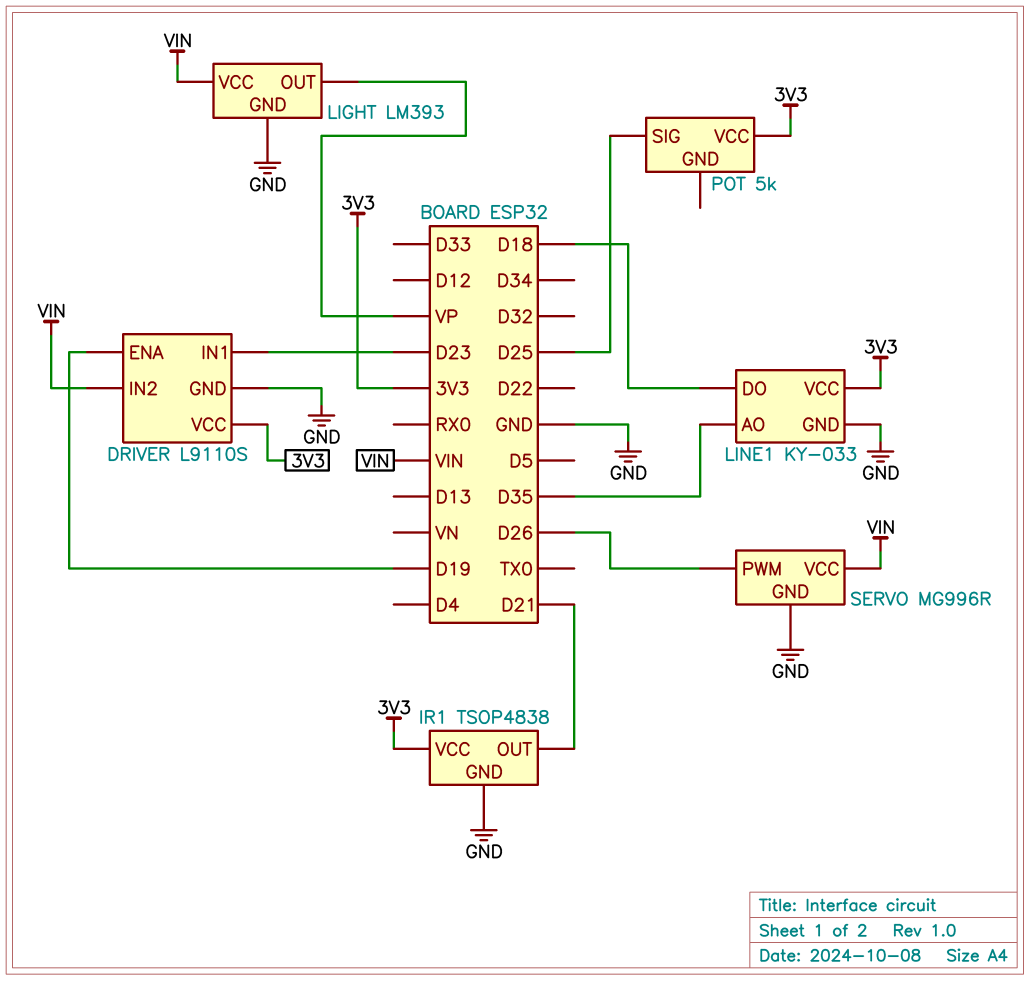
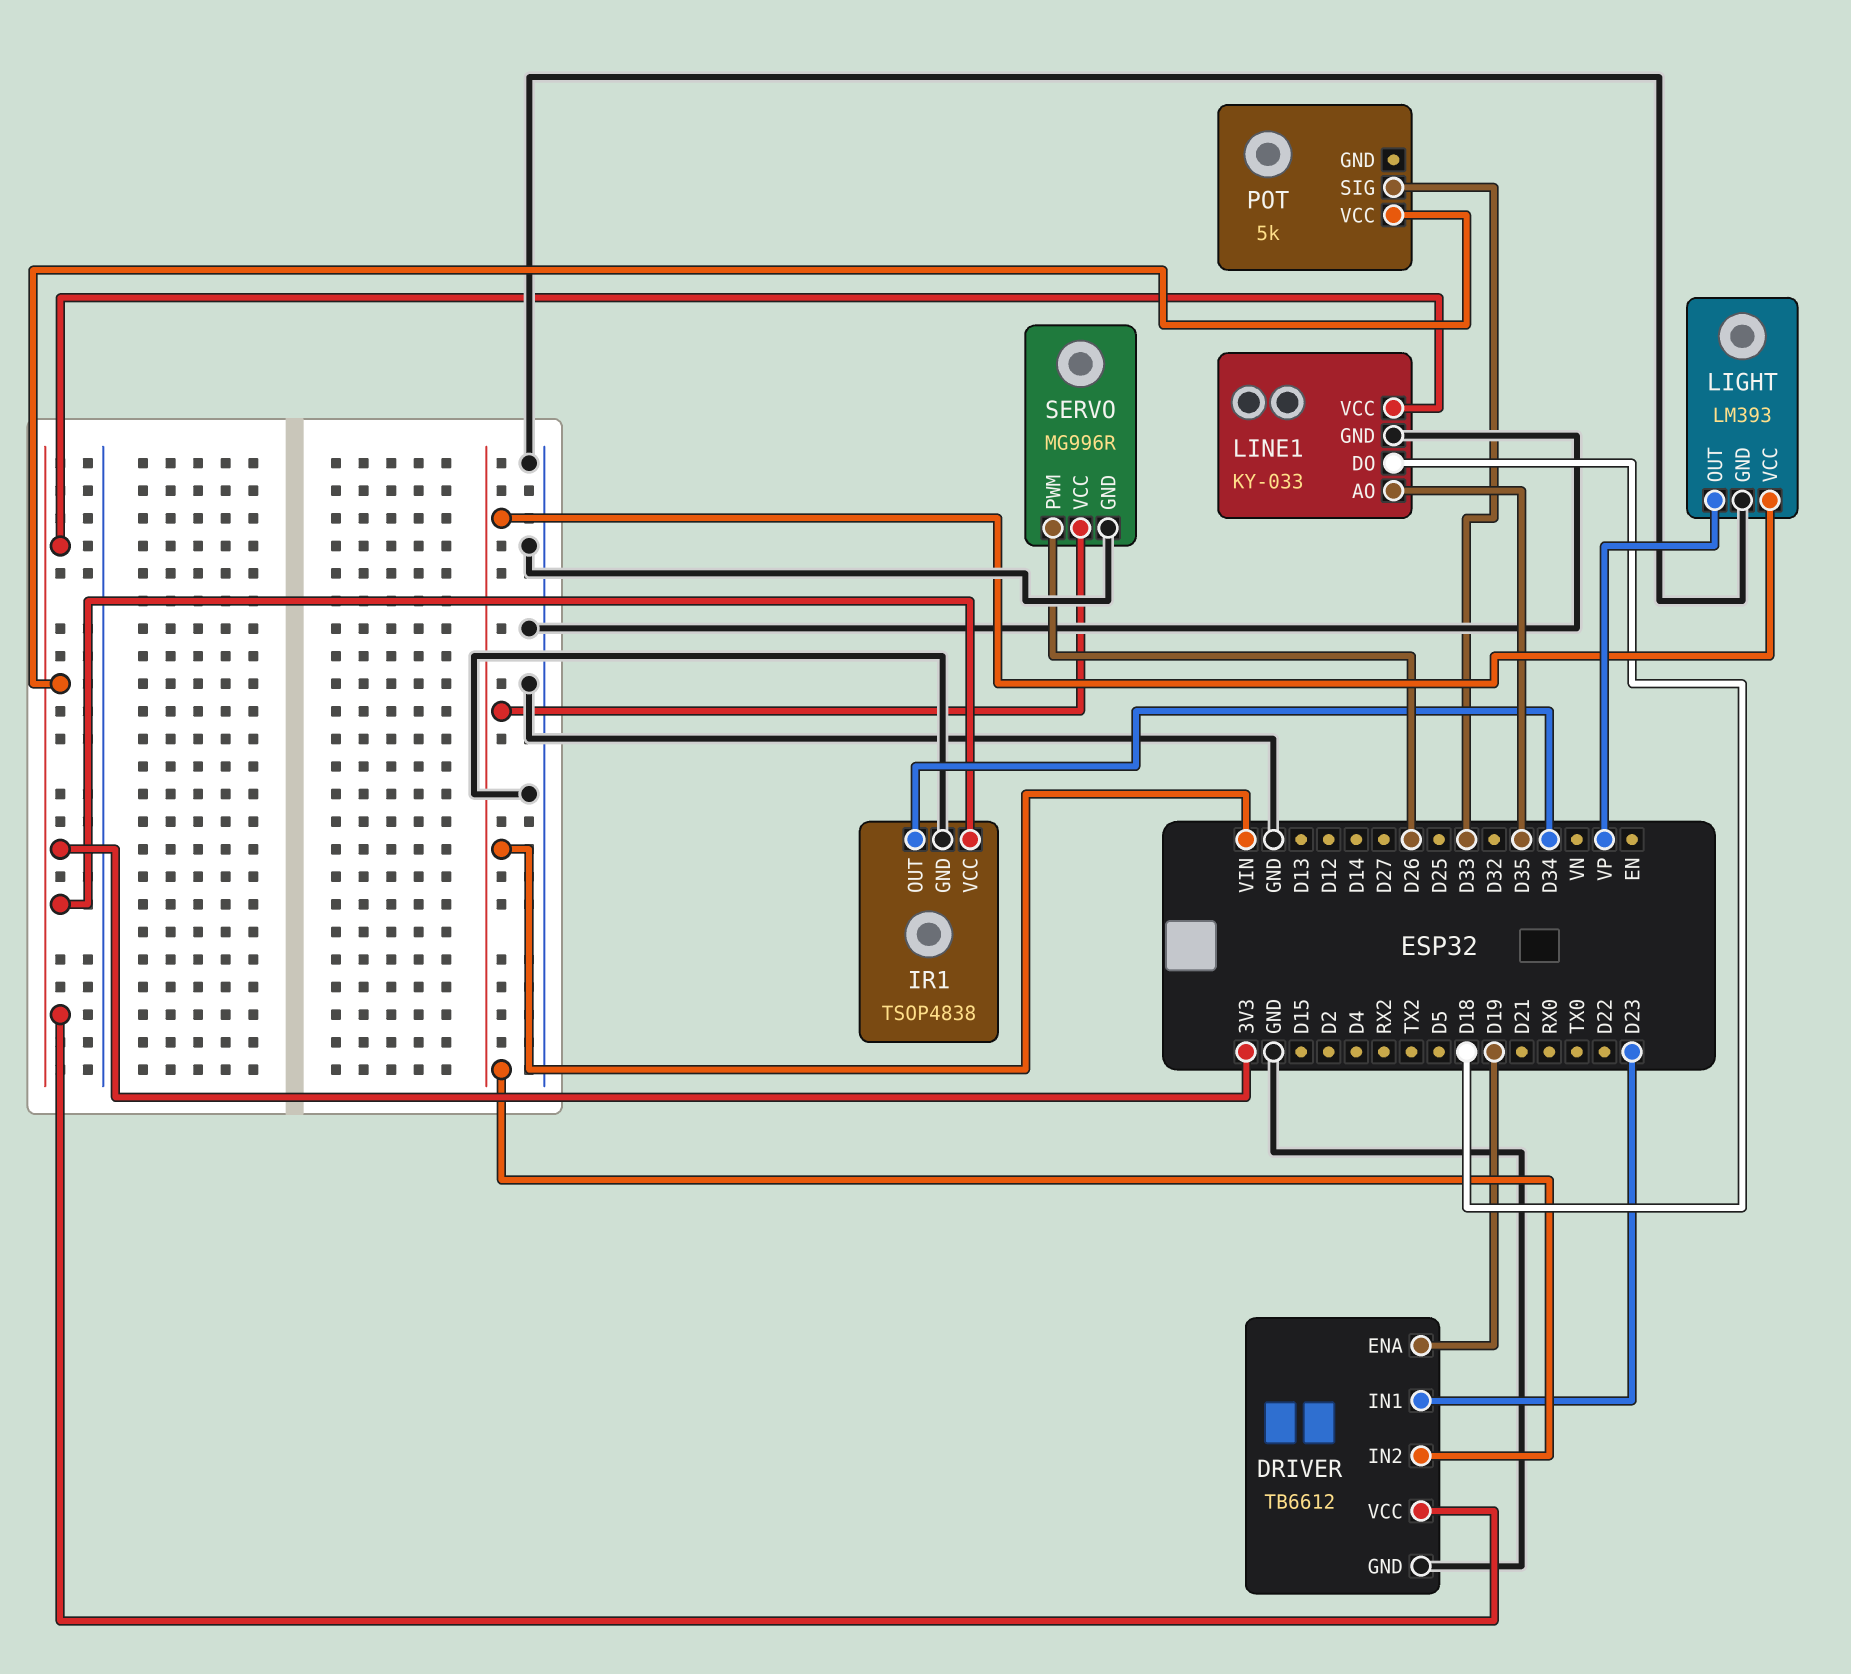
DRIVER: L9110S -> TB6612
IR1 pin OUT: D21 -> D34
POT pin SIG: D25 -> D33

